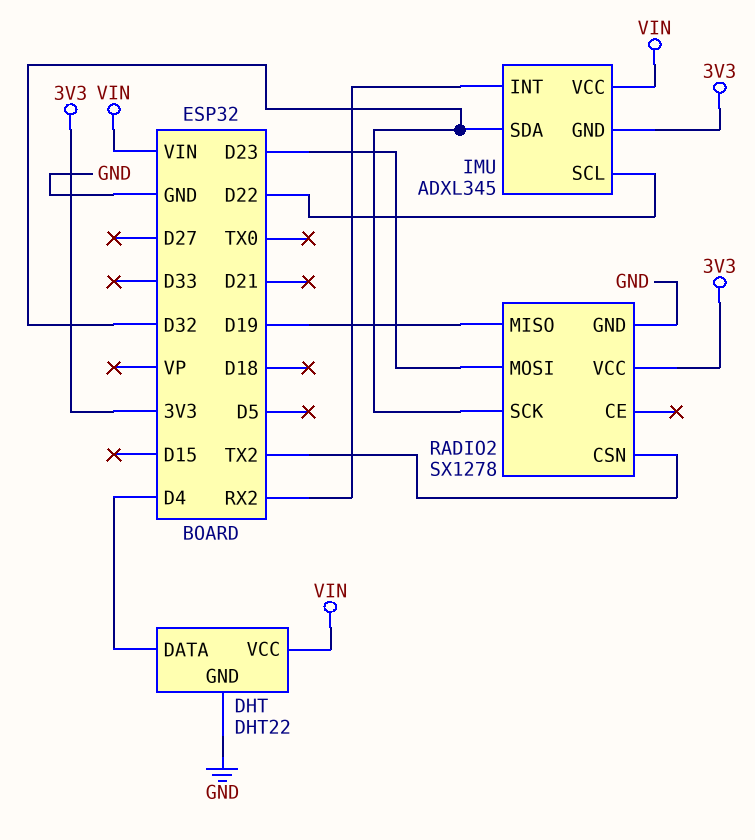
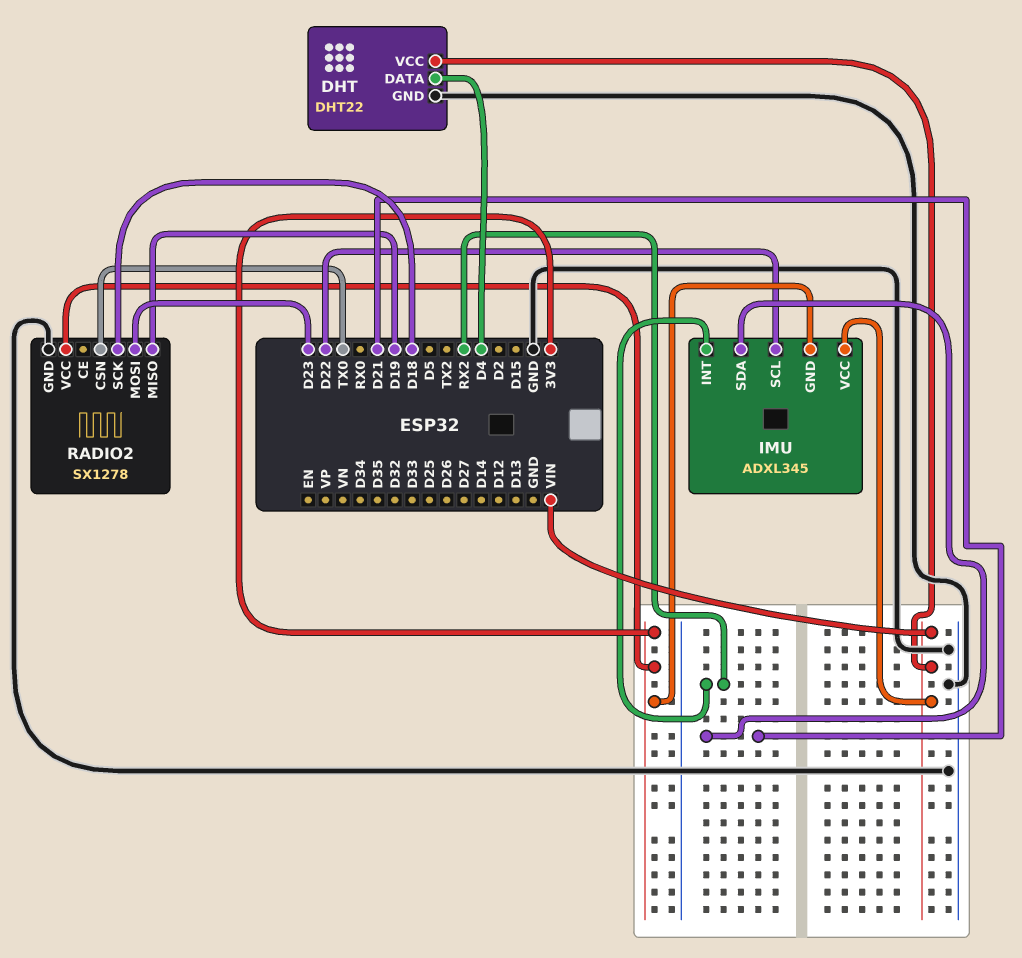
IMU pin SDA: D32 -> D21
RADIO2 pin CSN: TX2 -> TX0
RADIO2 pin SCK: D32 -> D18

